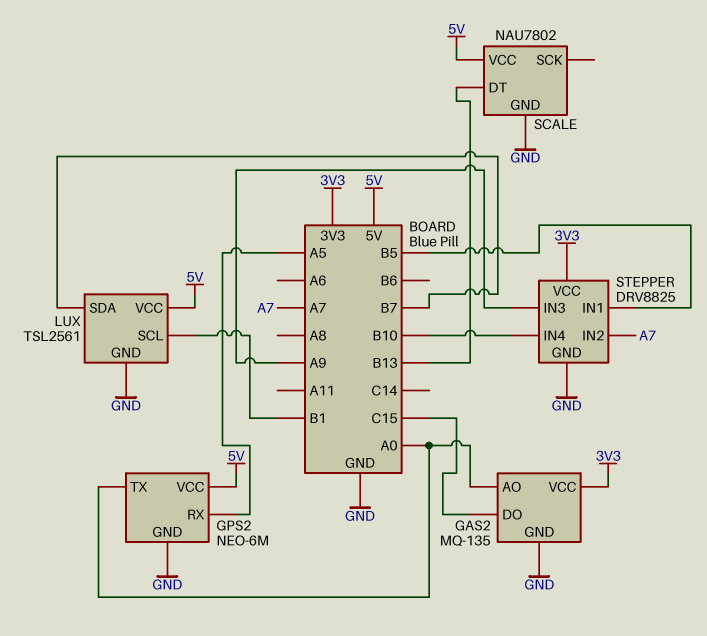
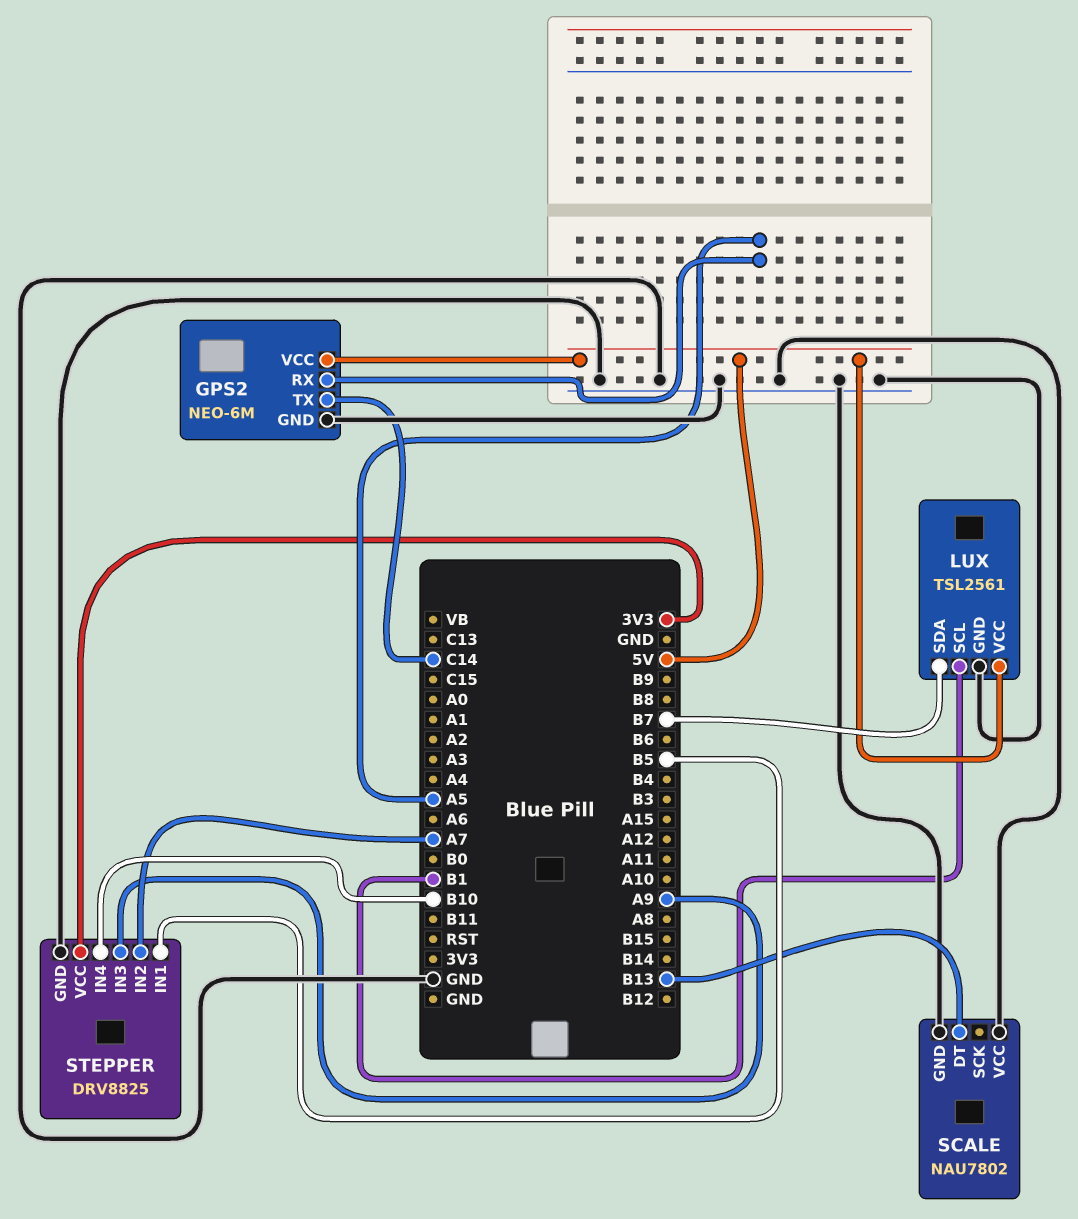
GAS2: MQ-135 -> none
GAS2 pin AO: A0 -> none
GAS2 pin DO: C15 -> none
GAS2 pin GND: GND -> none
GAS2 pin VCC: 3V3 -> none
GPS2 pin TX: A0 -> C14
SCALE pin VCC: 5V -> GND

